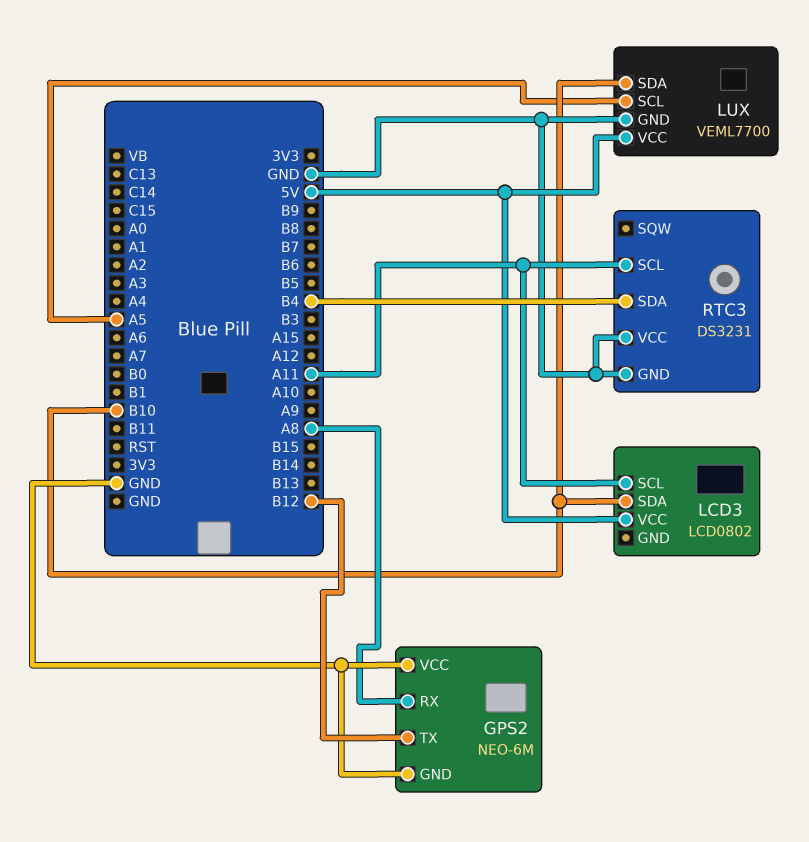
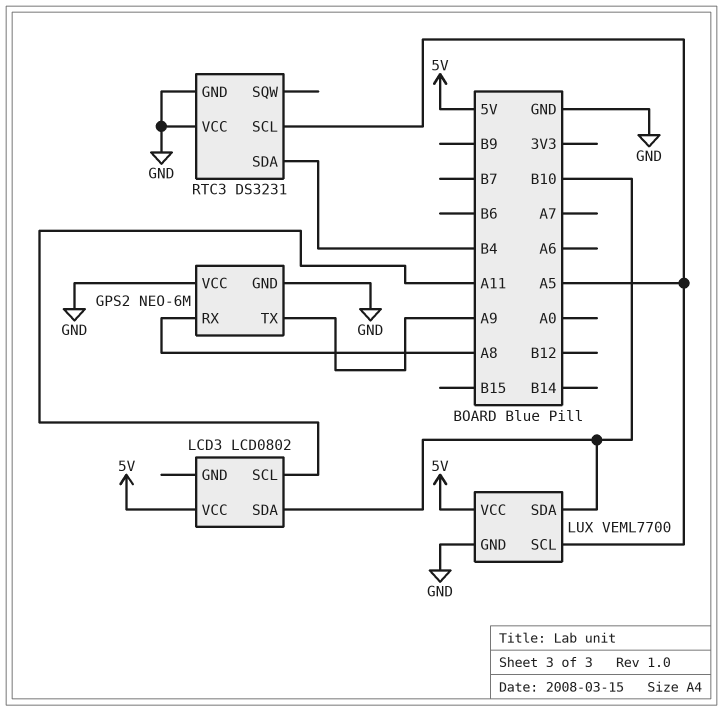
GPS2 pin TX: B12 -> A9
RTC3 pin SCL: A11 -> A5

